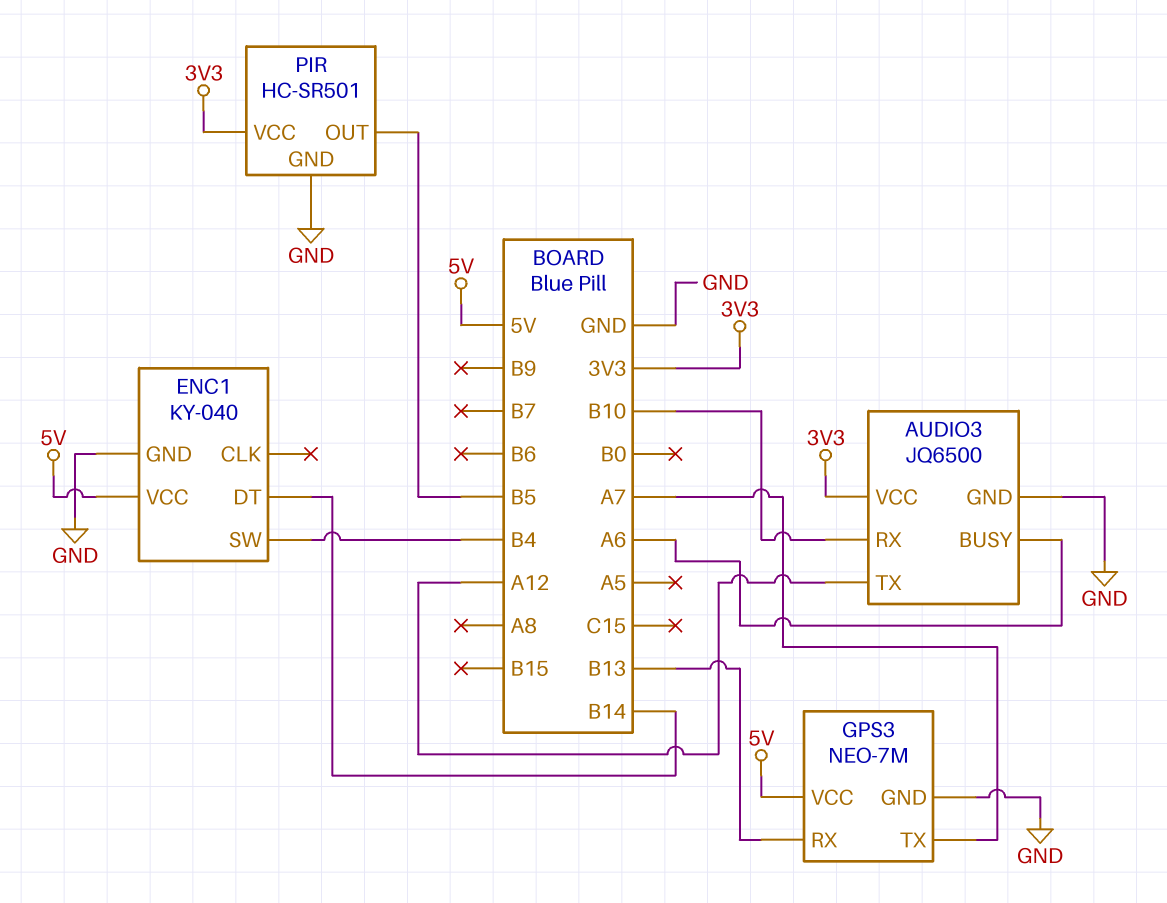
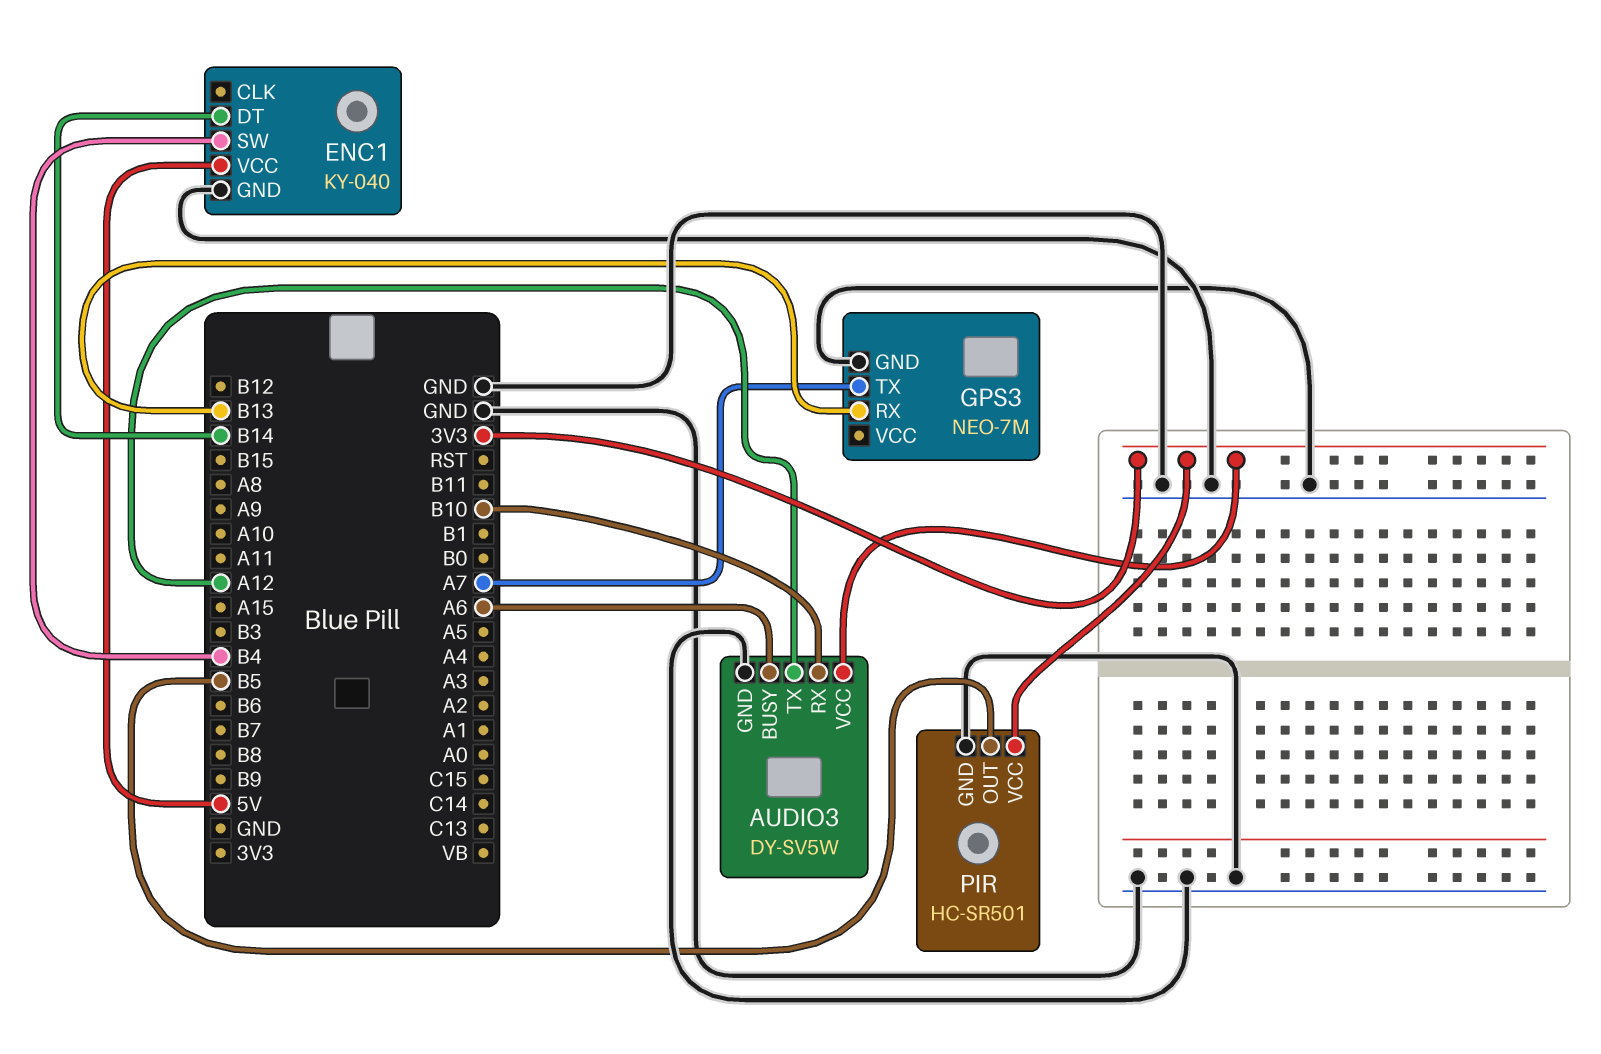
AUDIO3: JQ6500 -> DY-SV5W
GPS3 pin VCC: 5V -> none

